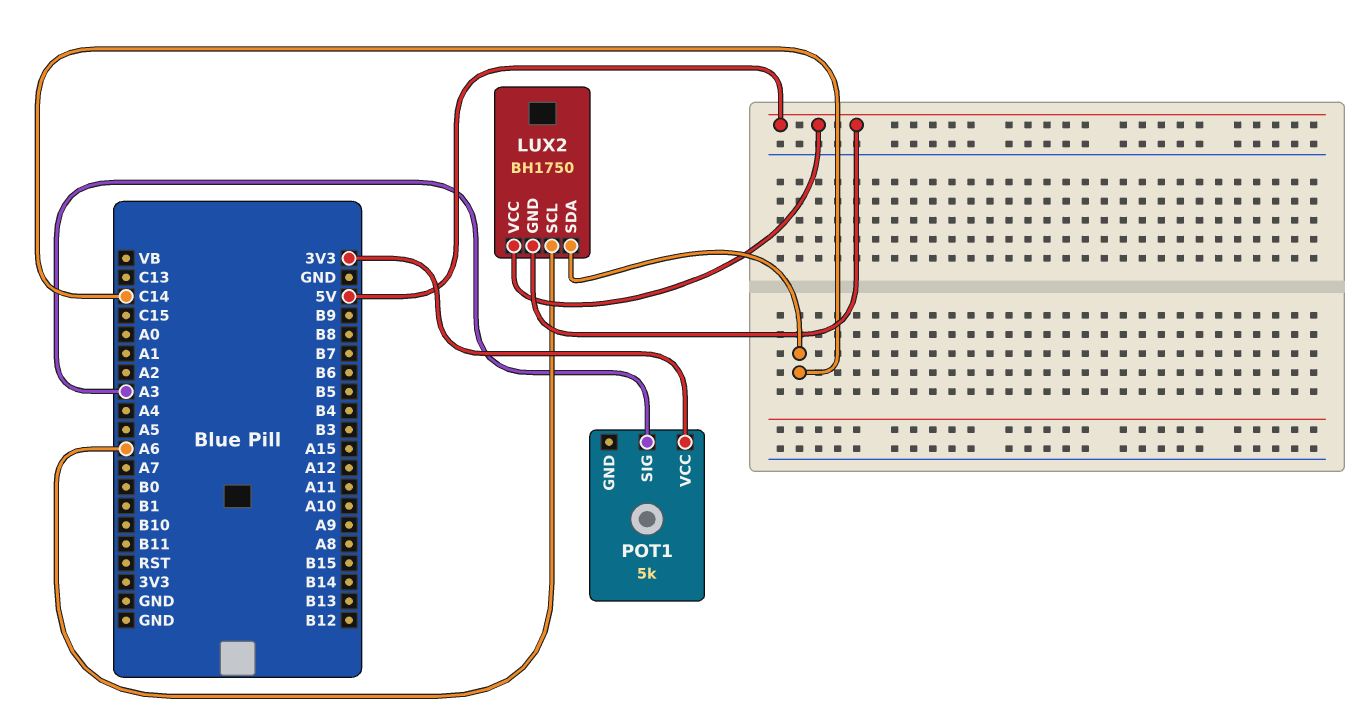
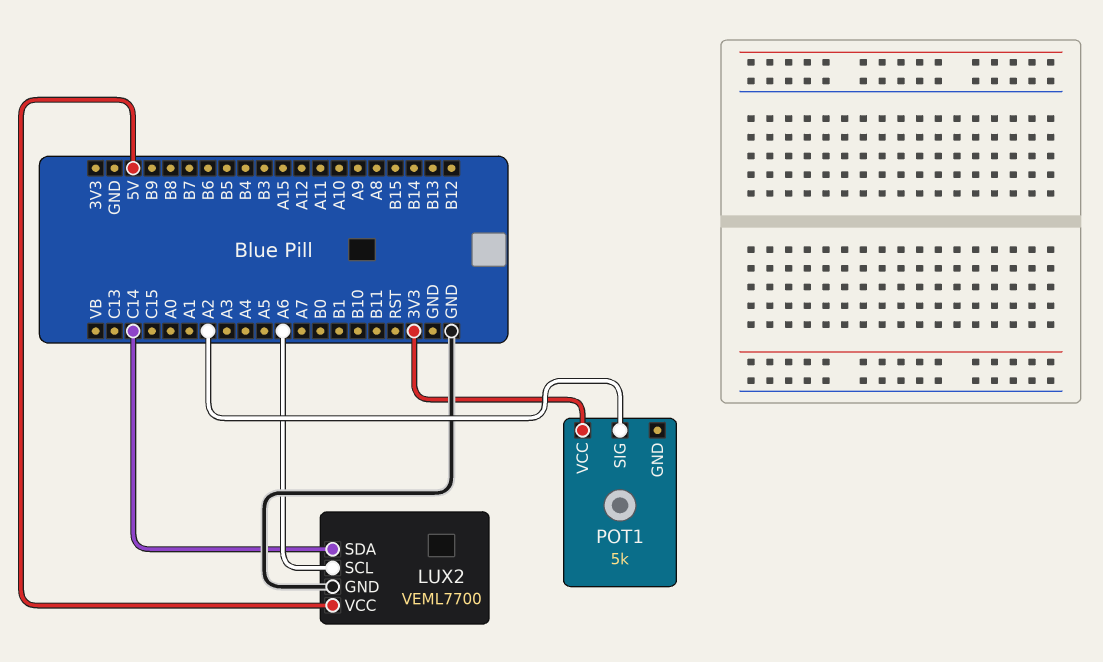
LUX2: BH1750 -> VEML7700
LUX2 pin GND: 5V -> GND
POT1 pin SIG: A3 -> A2

